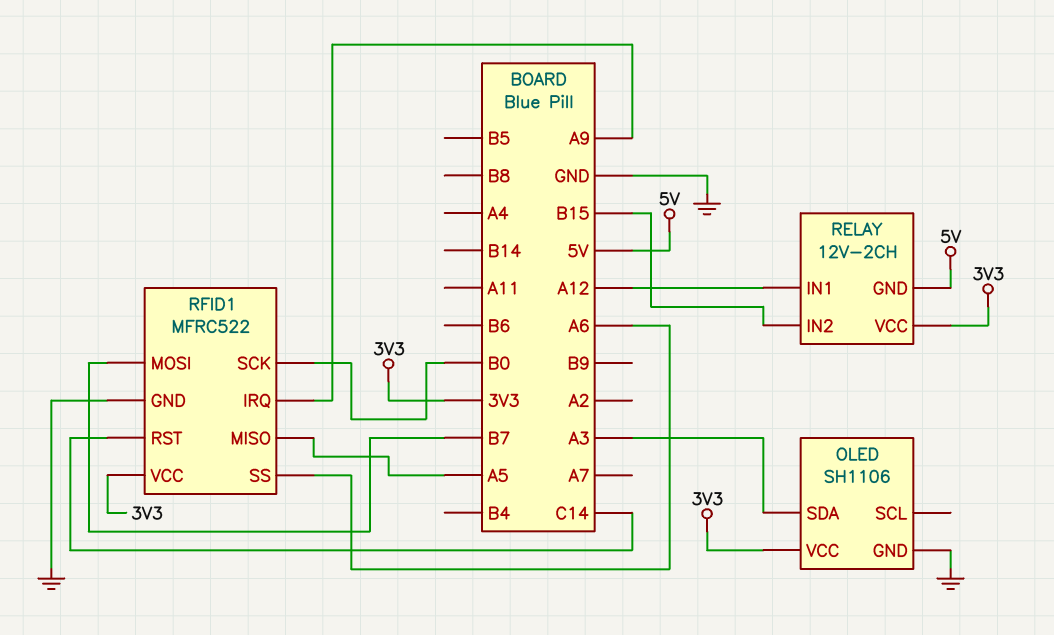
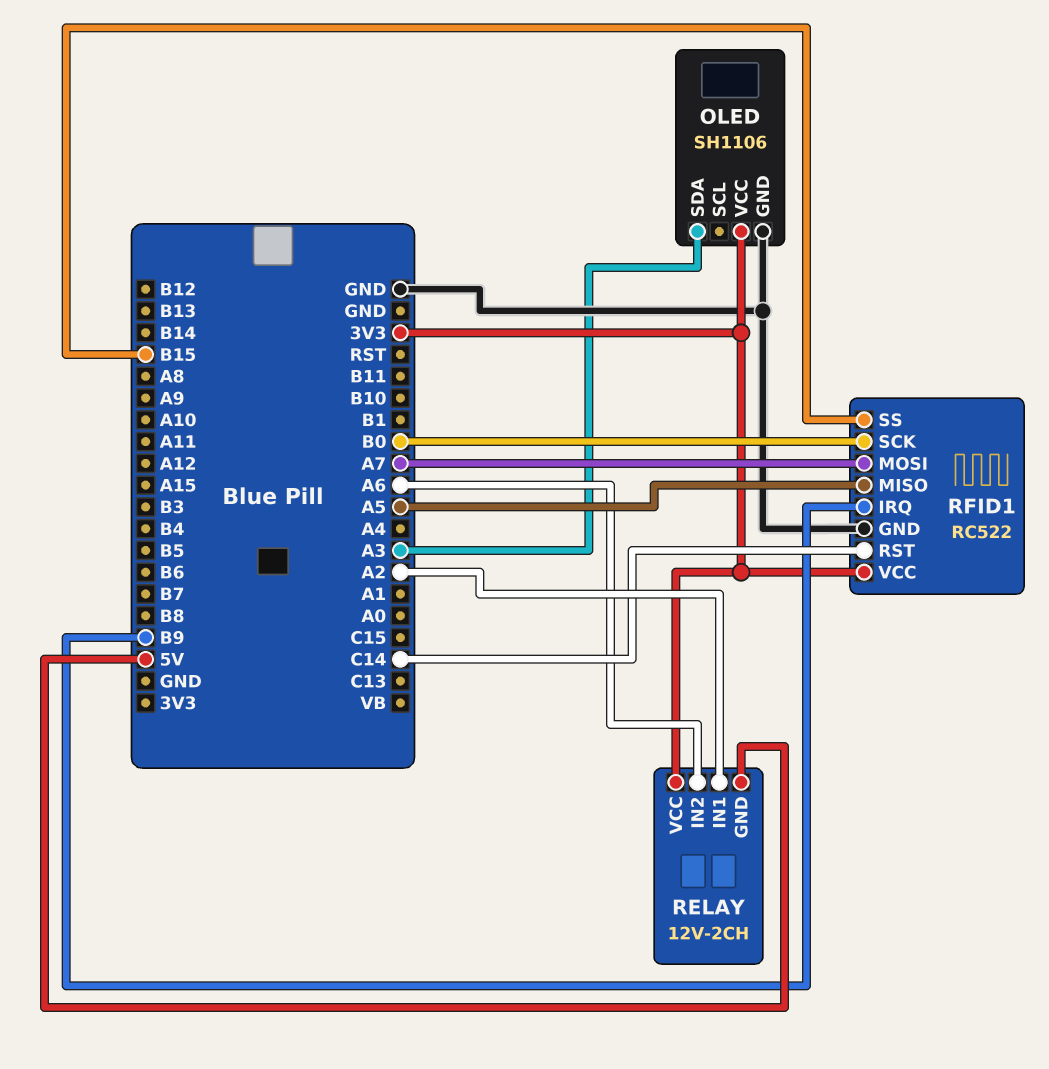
RELAY pin IN1: A12 -> A2
RELAY pin IN2: B15 -> A6
RFID1: MFRC522 -> RC522
RFID1 pin IRQ: A9 -> B9
RFID1 pin MOSI: B7 -> A7
RFID1 pin SS: A6 -> B15

